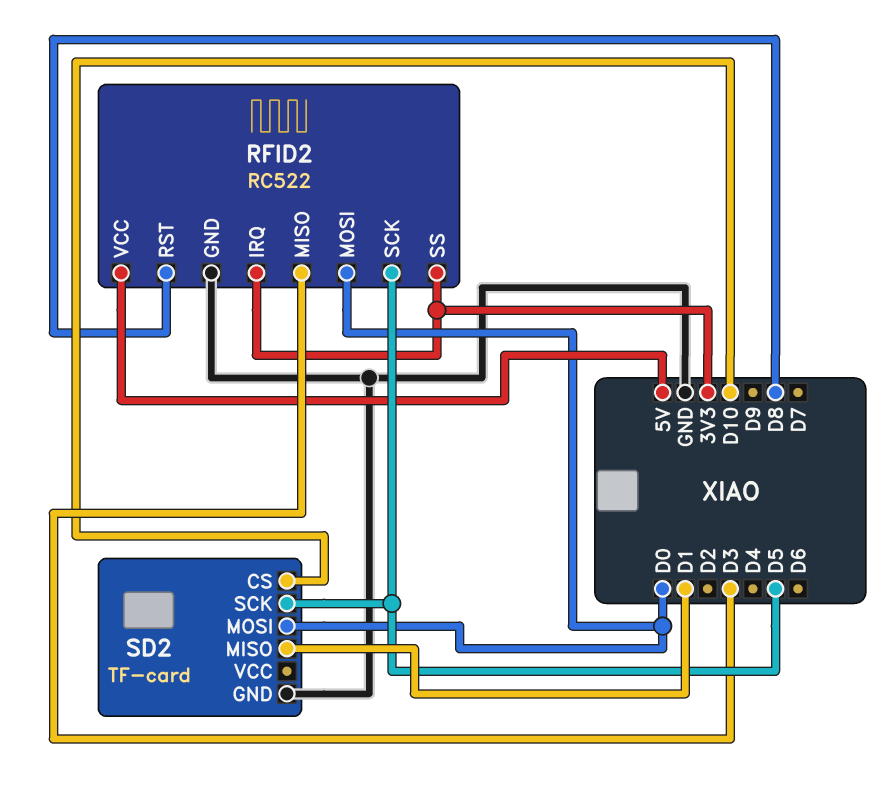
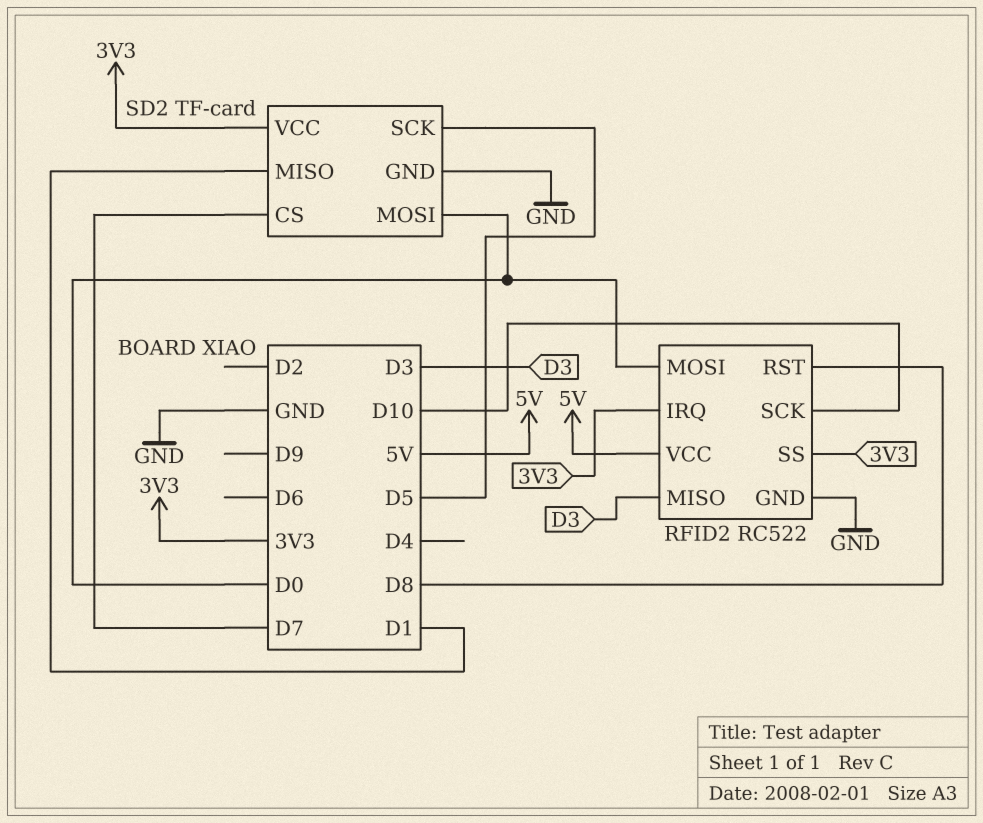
RFID2 pin SCK: D5 -> D10
SD2 pin CS: D10 -> D7
SD2 pin VCC: none -> 3V3

